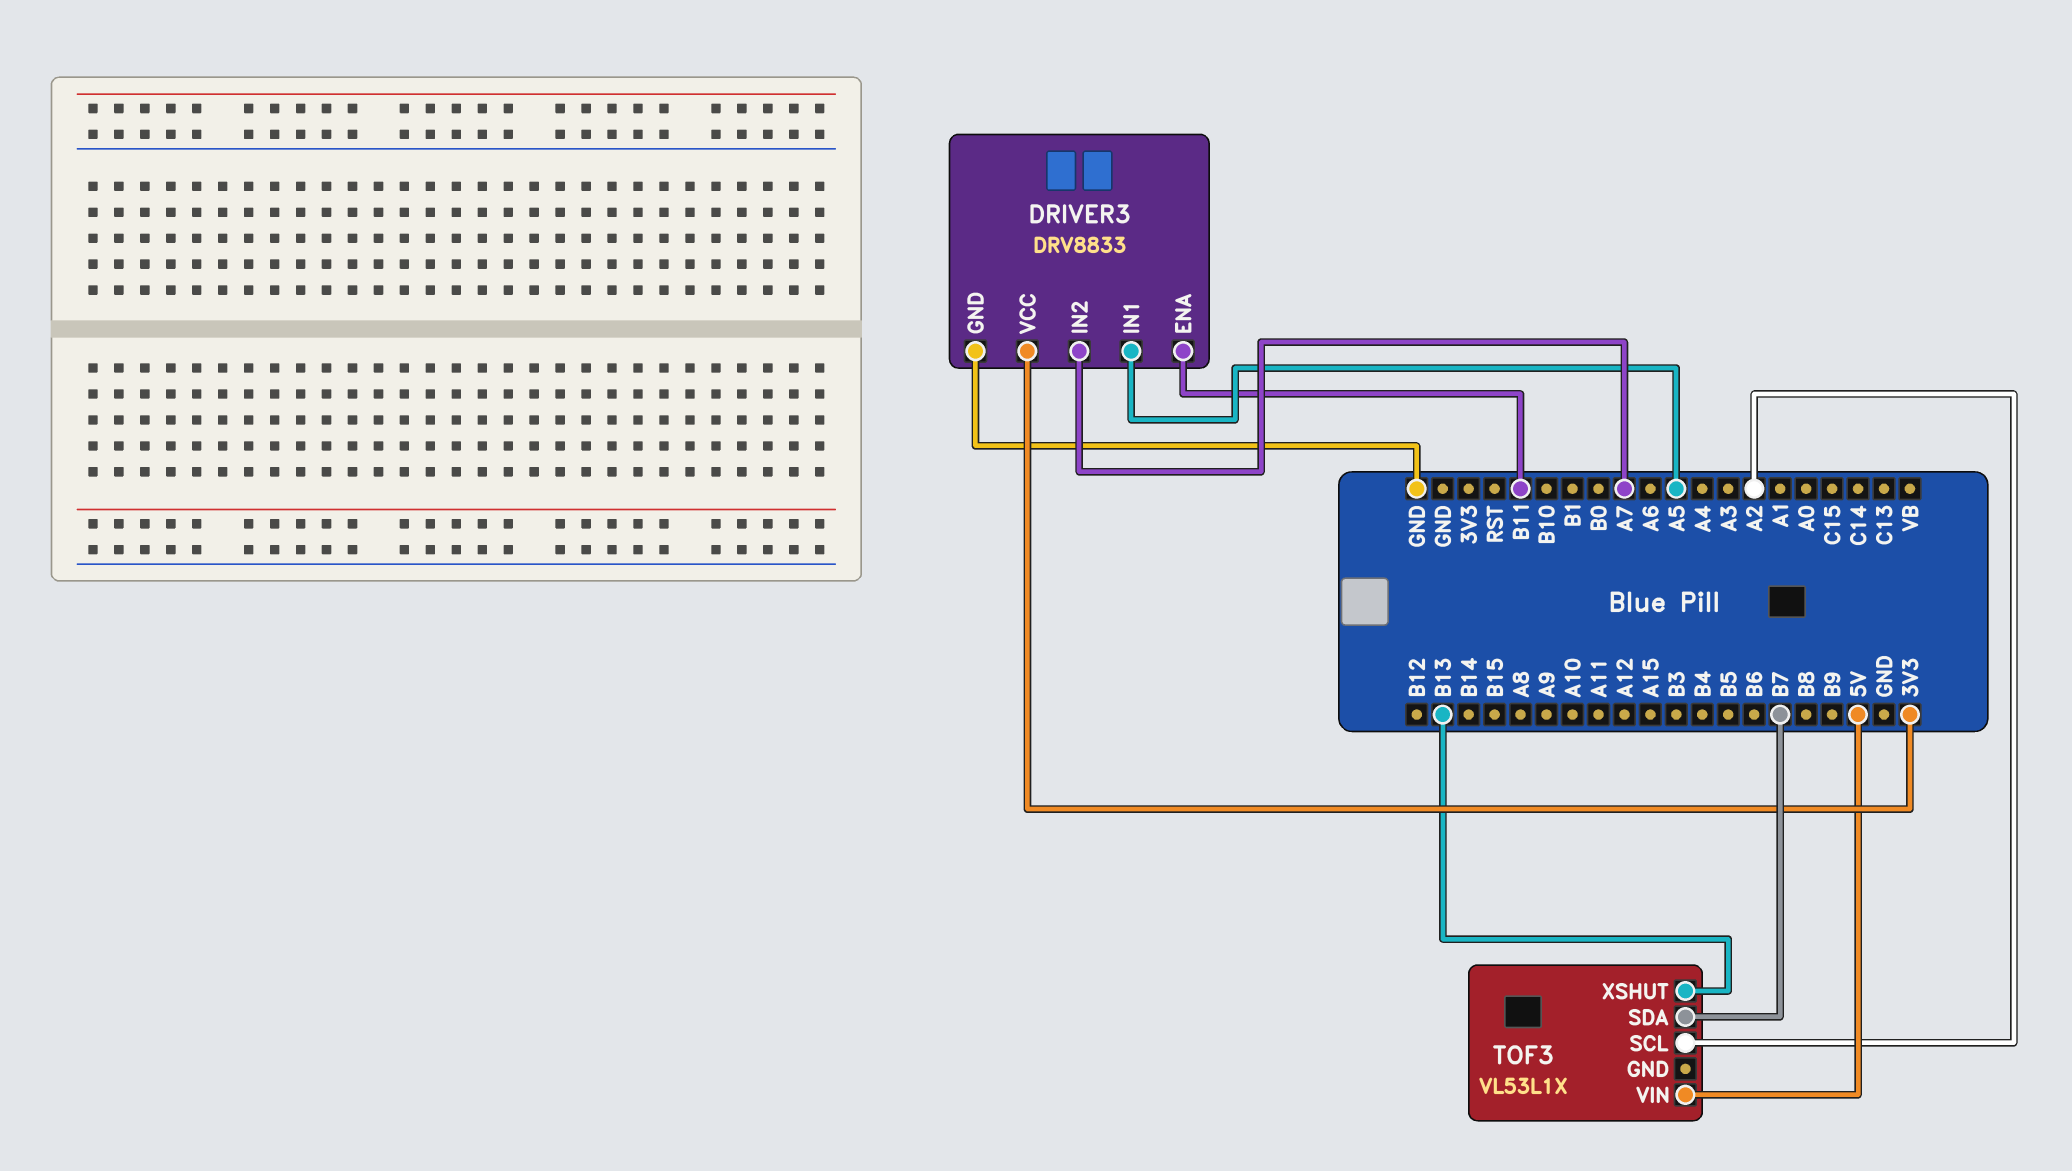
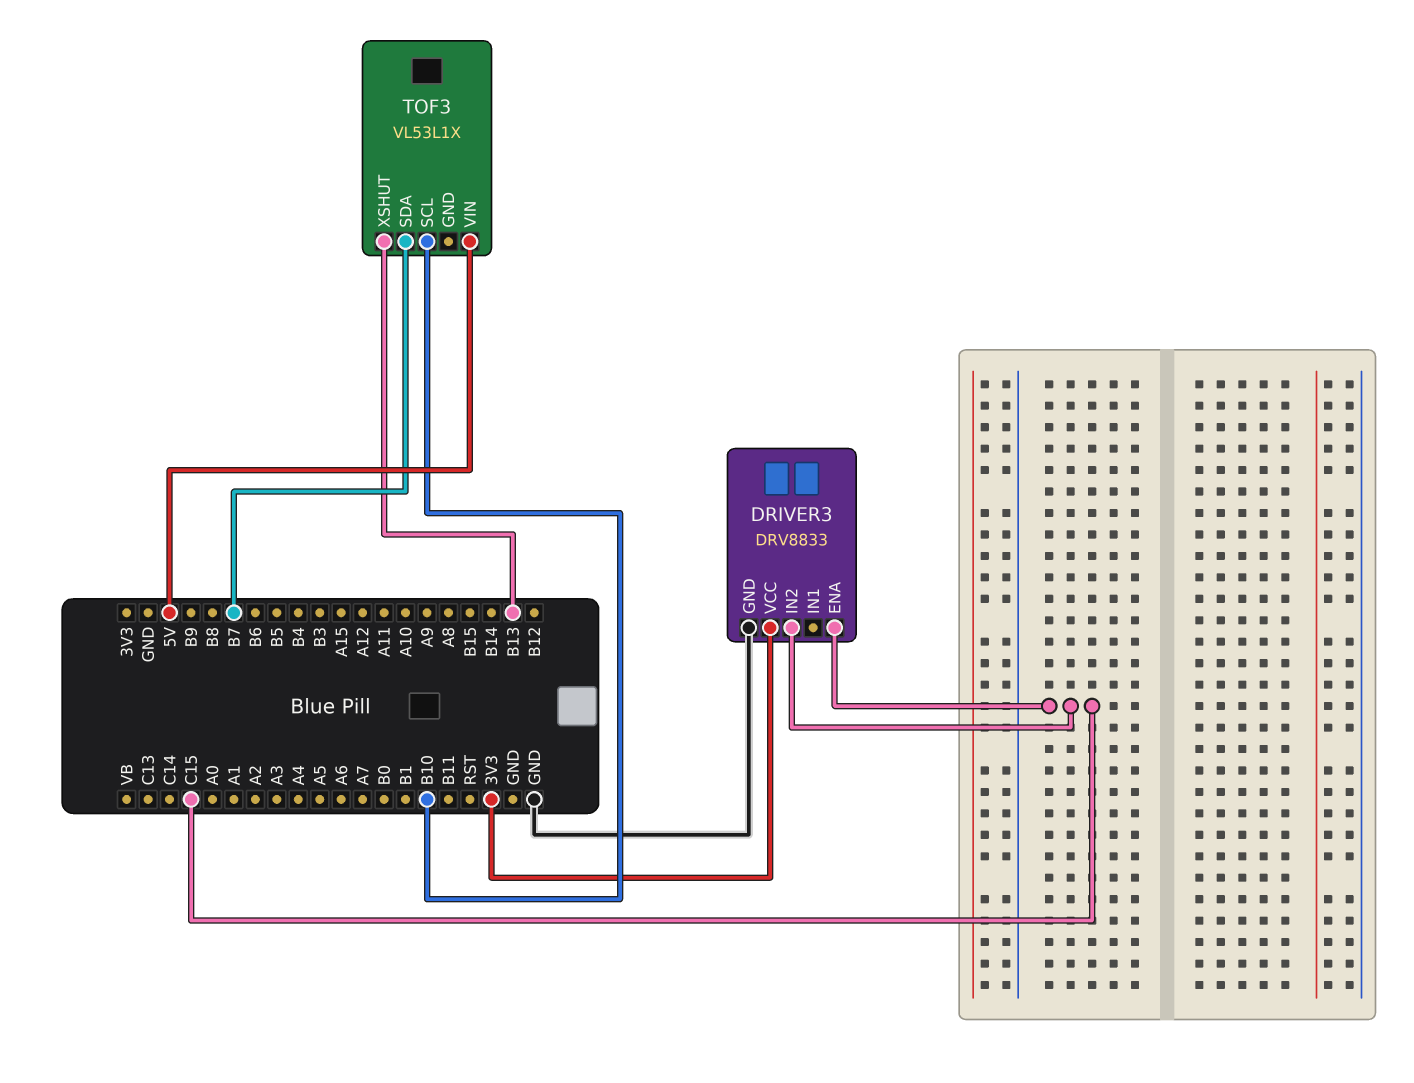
DRIVER3 pin ENA: B11 -> C15
DRIVER3 pin IN1: A5 -> none
DRIVER3 pin IN2: A7 -> C15
TOF3 pin SCL: A2 -> B10

